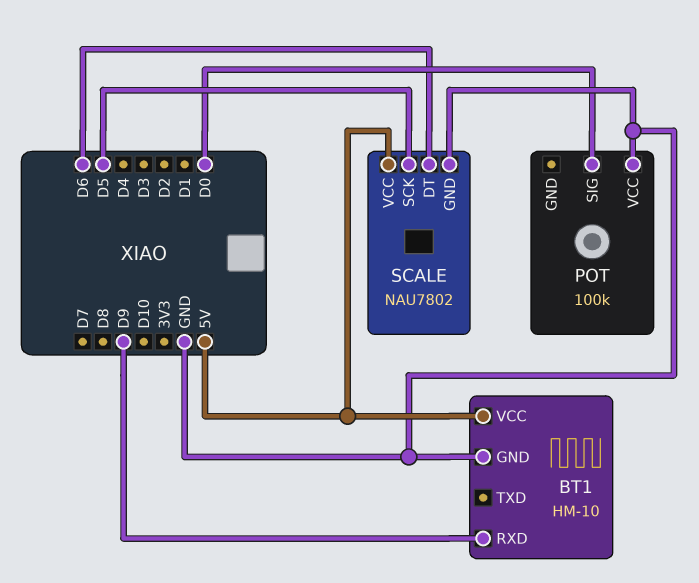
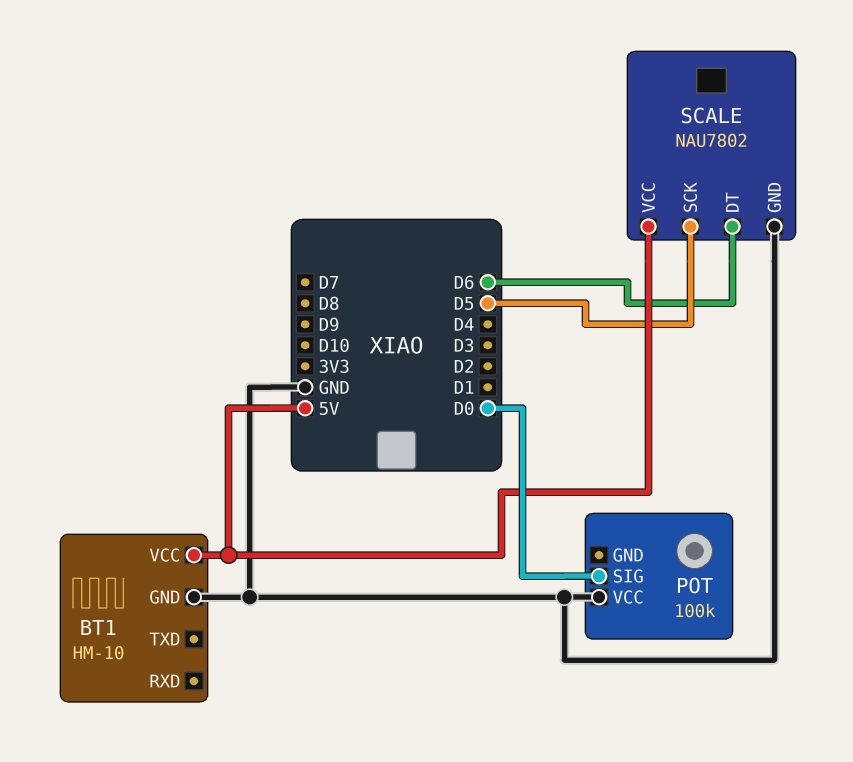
BT1 pin RXD: D9 -> none

